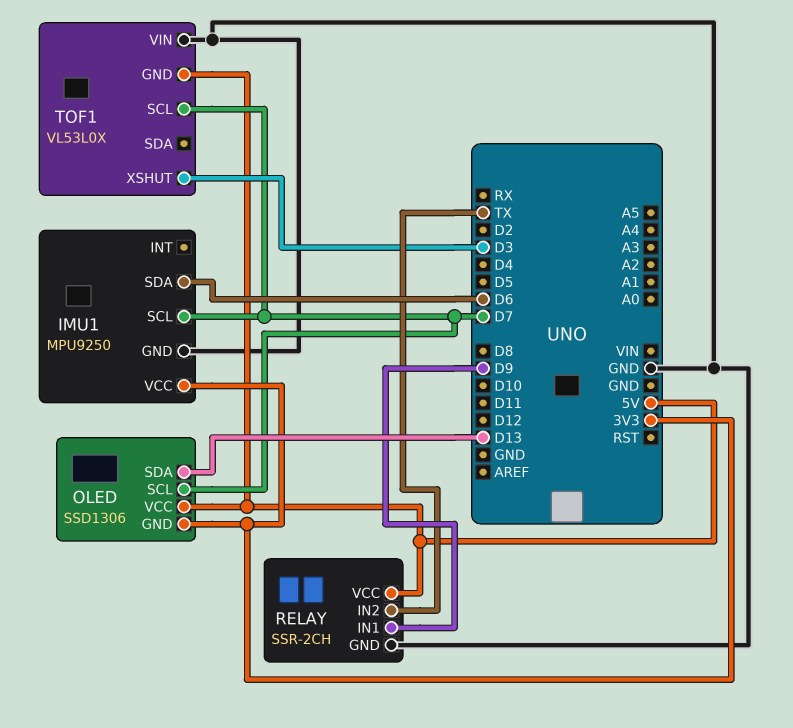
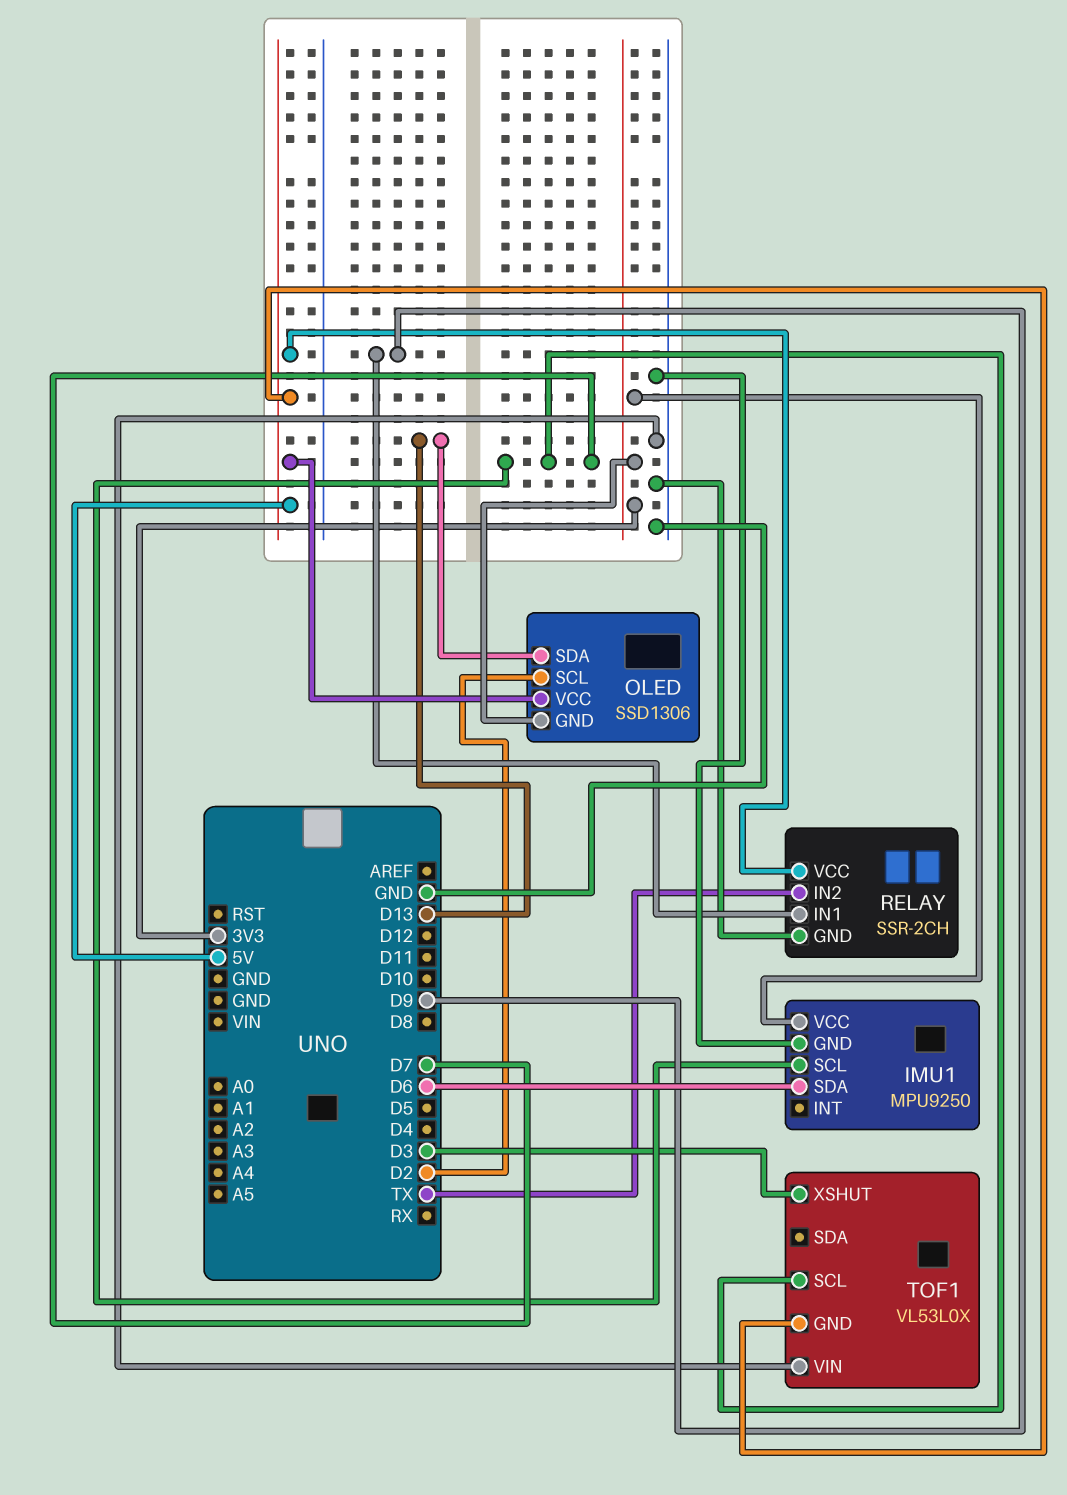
OLED pin SCL: D7 -> D2

